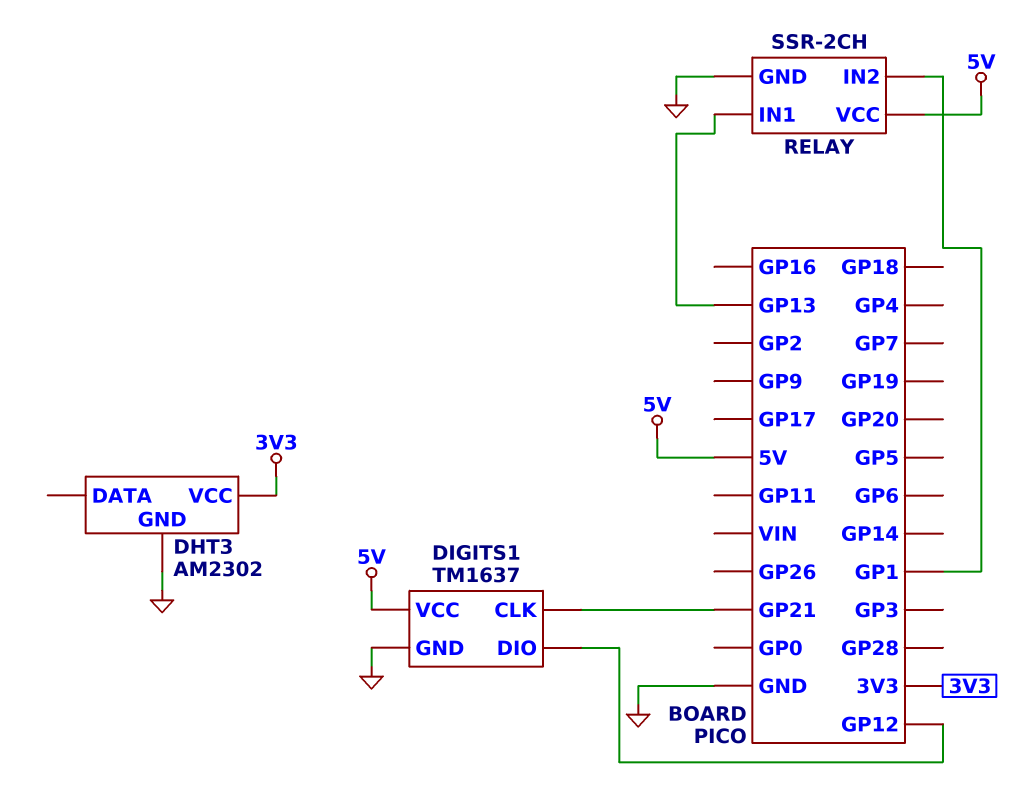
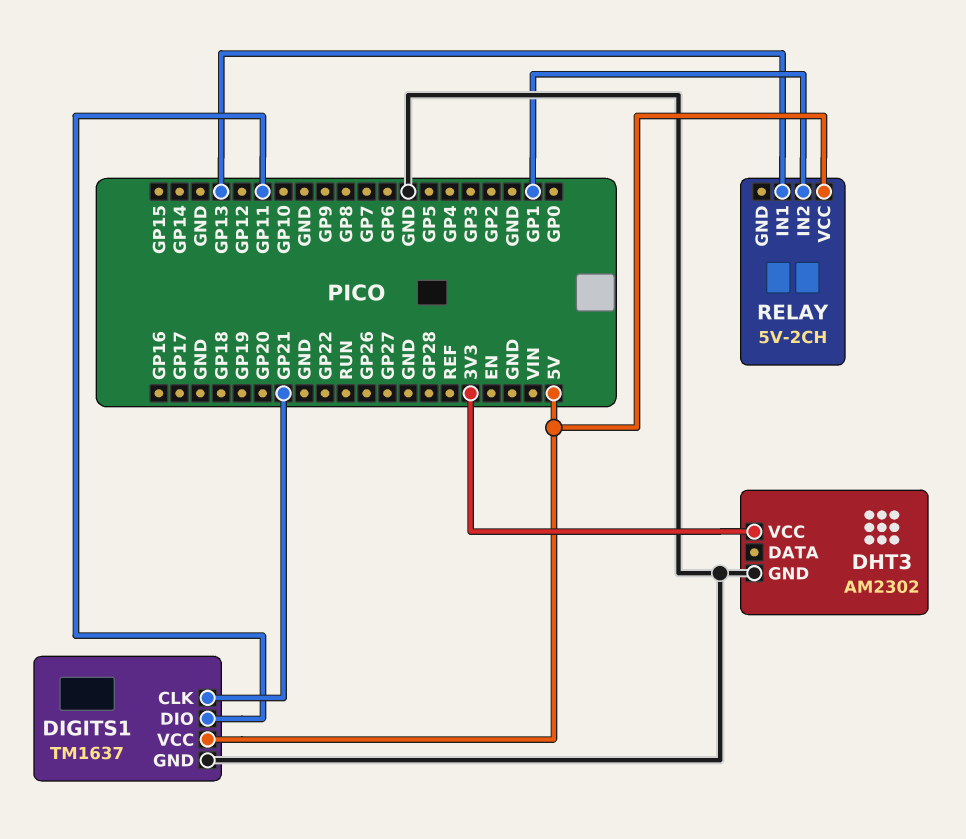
DIGITS1 pin DIO: GP12 -> GP11
RELAY: SSR-2CH -> 5V-2CH
RELAY pin GND: GND -> none

